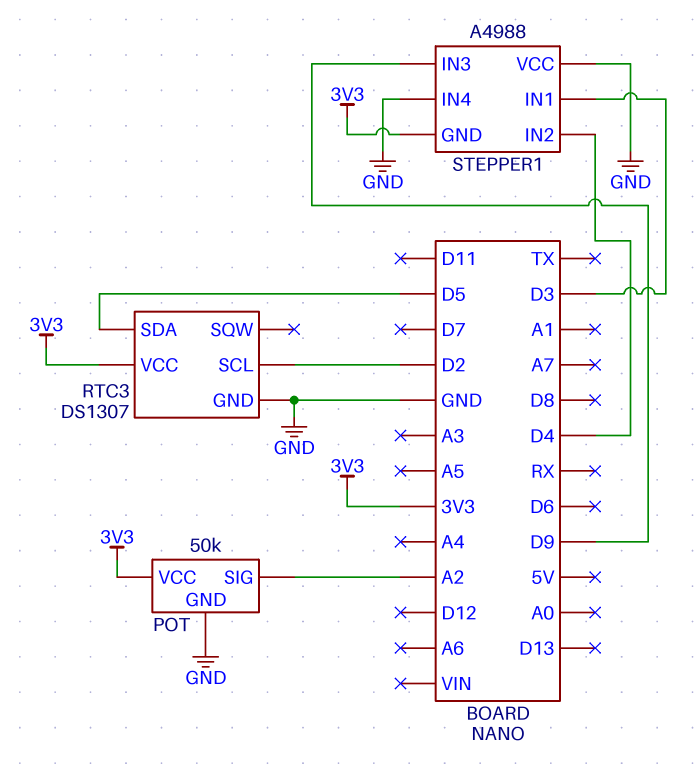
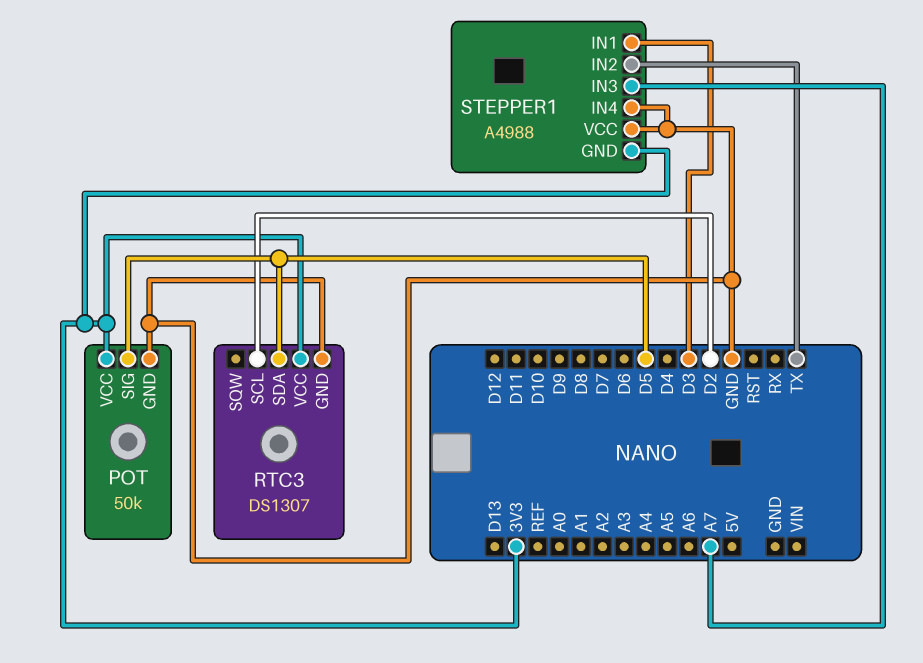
POT pin SIG: A2 -> D5
STEPPER1 pin IN2: D4 -> TX
STEPPER1 pin IN3: D9 -> A7

